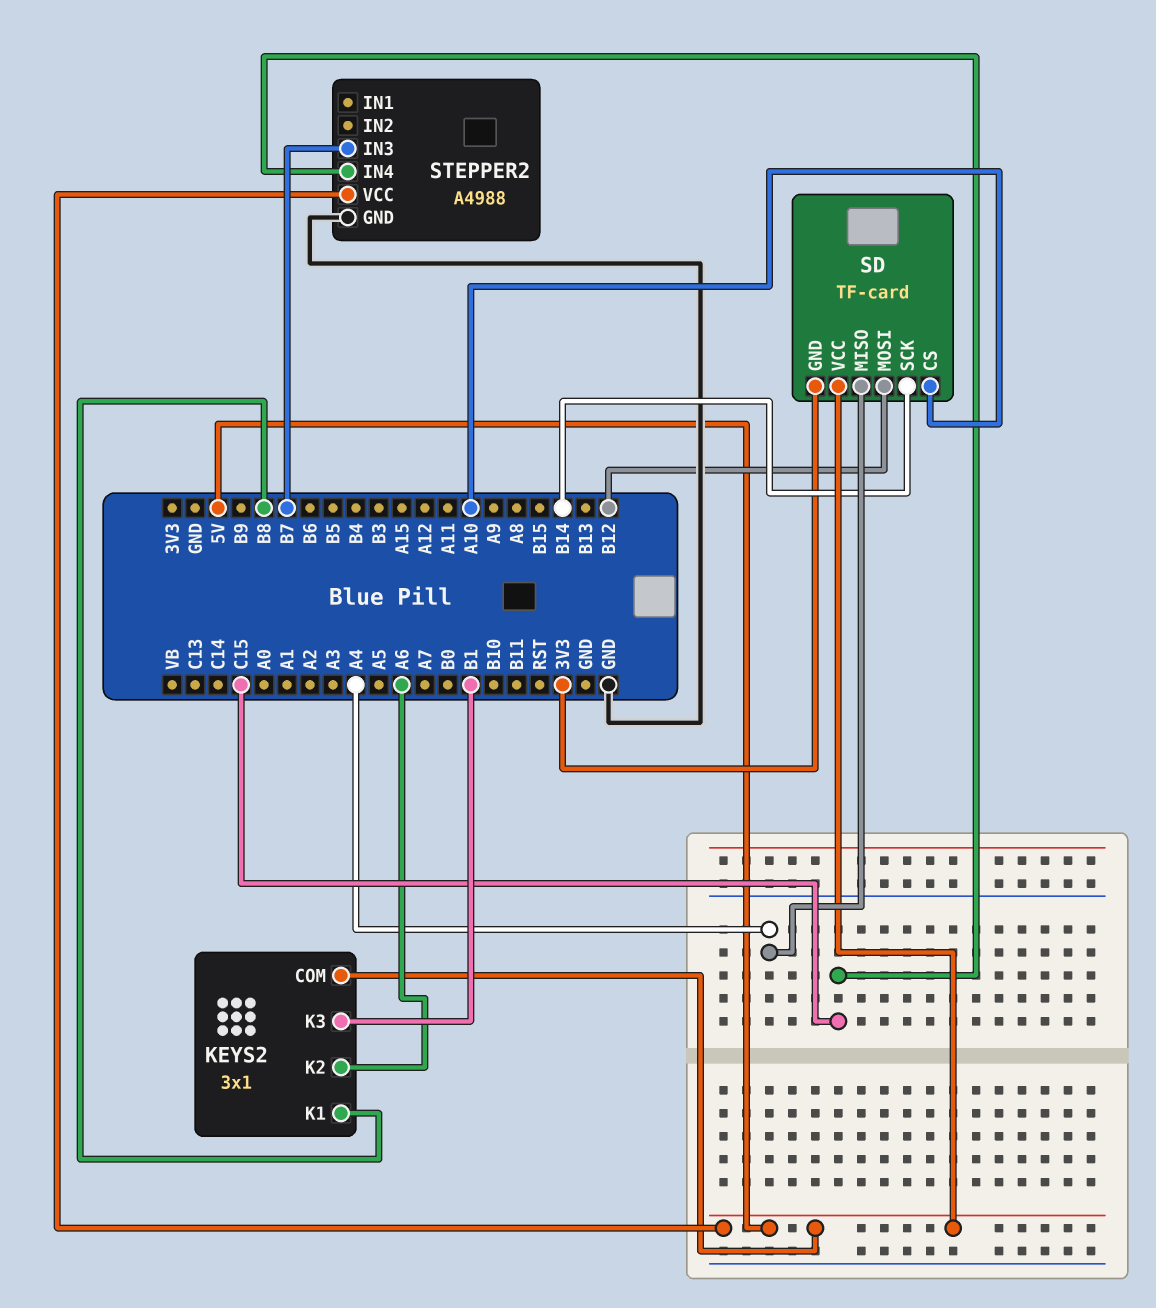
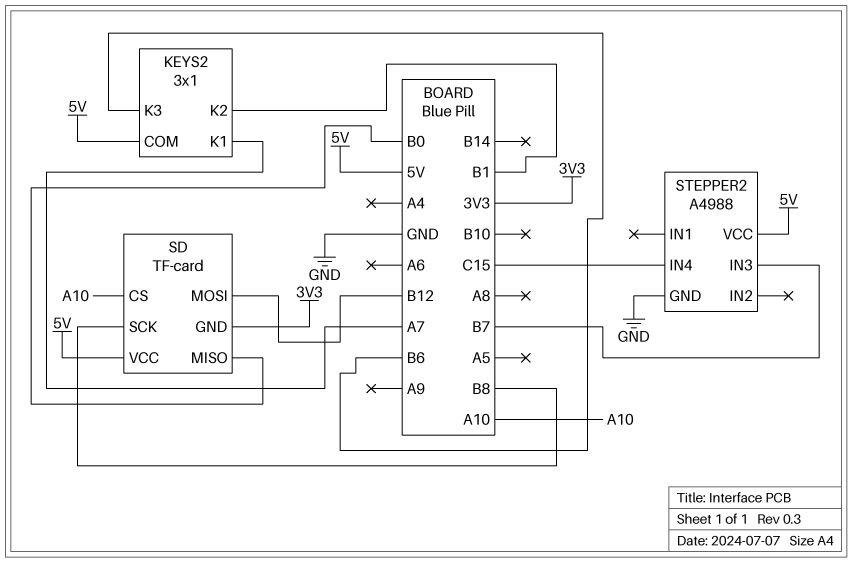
KEYS2 pin K1: B8 -> A7
KEYS2 pin K2: A6 -> B1
KEYS2 pin K3: B1 -> B6
SD pin MISO: A4 -> B0
SD pin SCK: B14 -> B8

